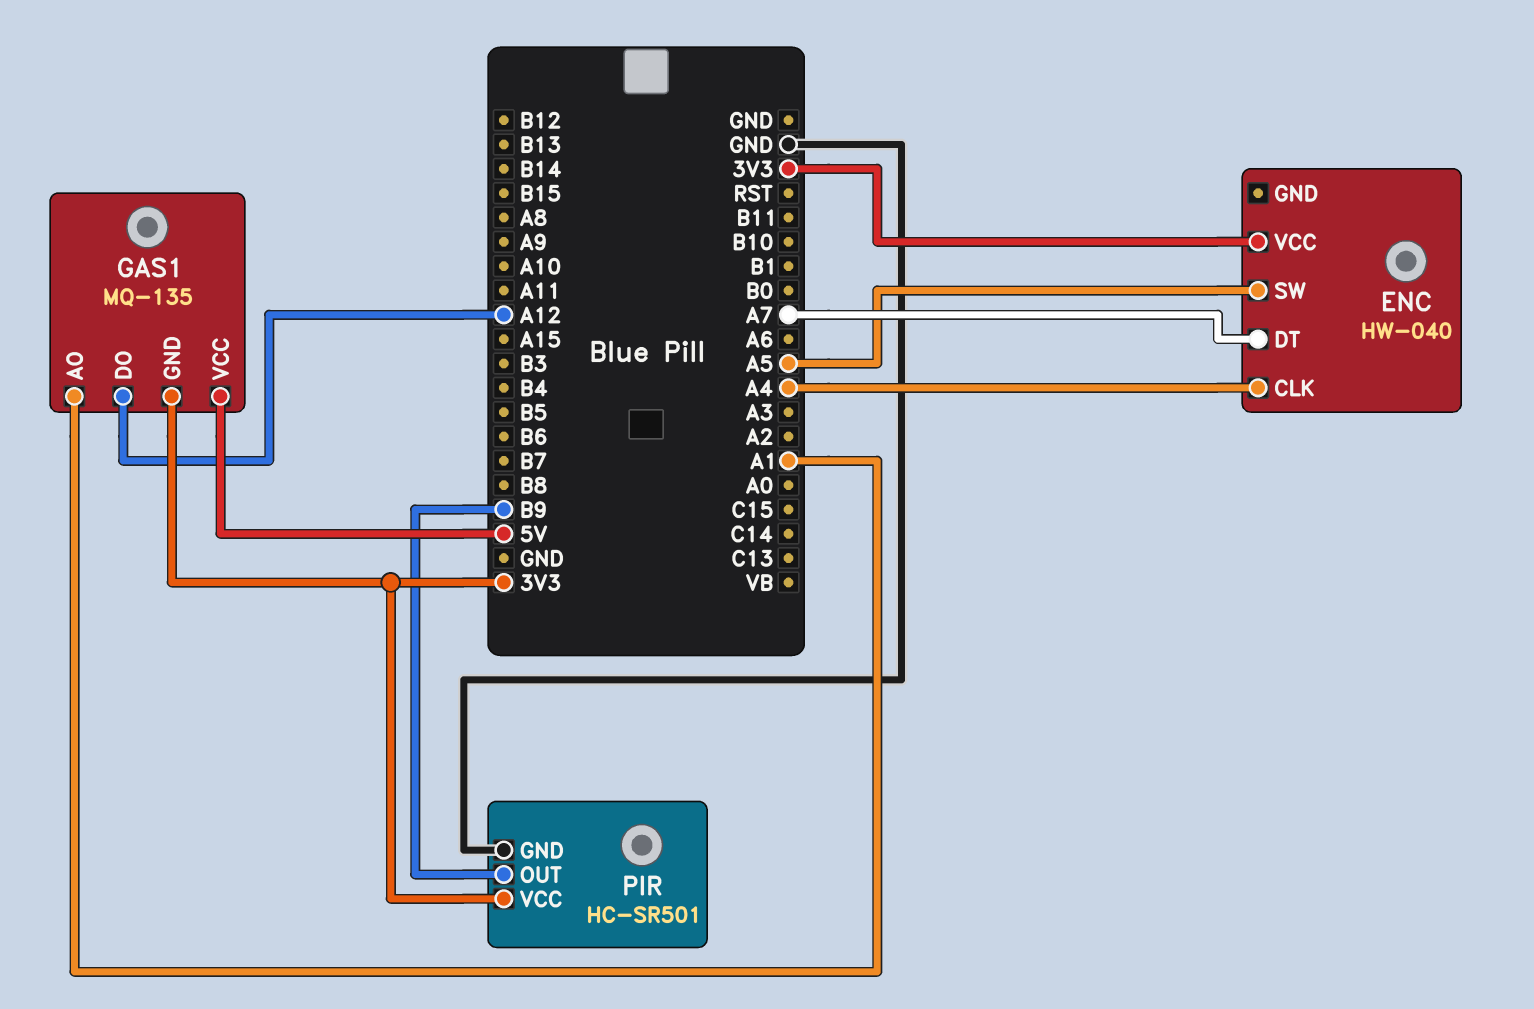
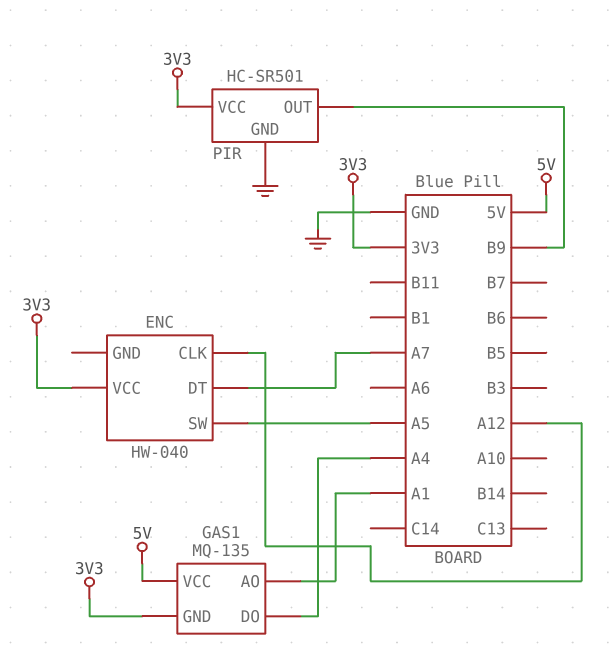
ENC pin CLK: A4 -> A12
GAS1 pin DO: A12 -> A4

